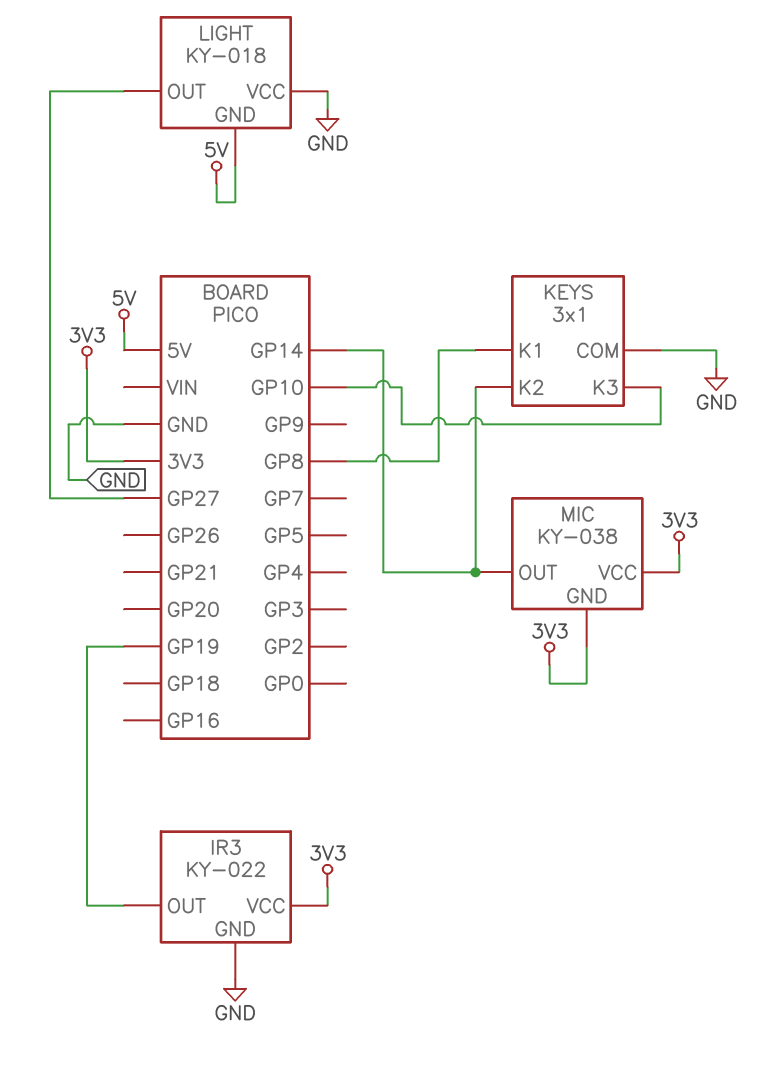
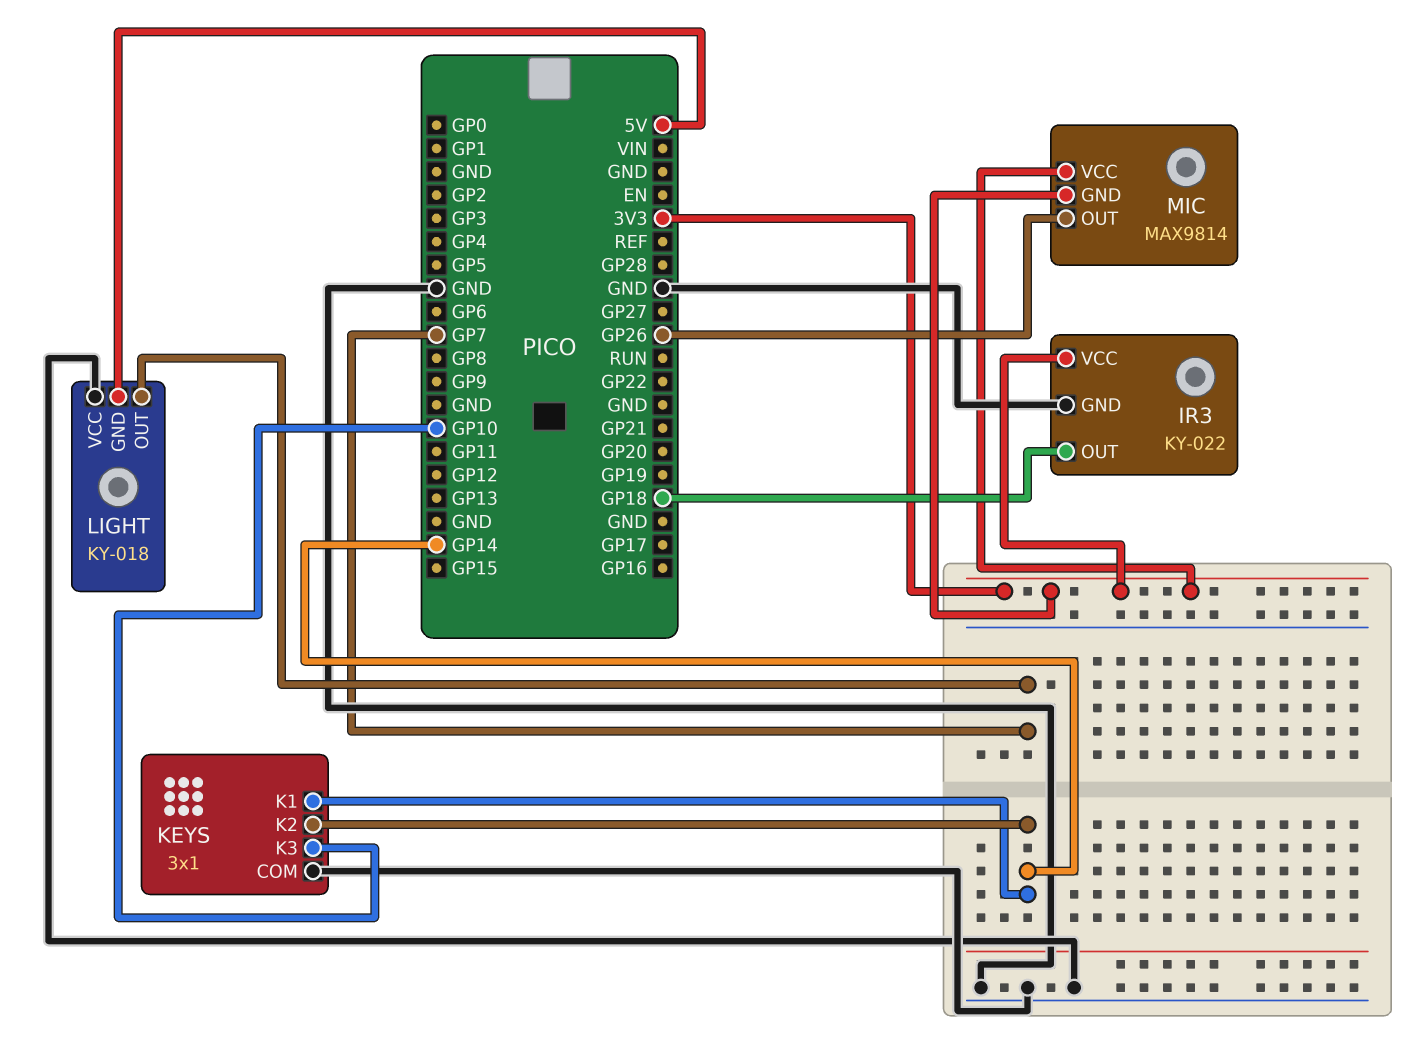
IR3 pin OUT: GP19 -> GP18
KEYS pin K1: GP8 -> GP14
LIGHT pin OUT: GP27 -> GP7
MIC: KY-038 -> MAX9814
MIC pin OUT: GP14 -> GP26

